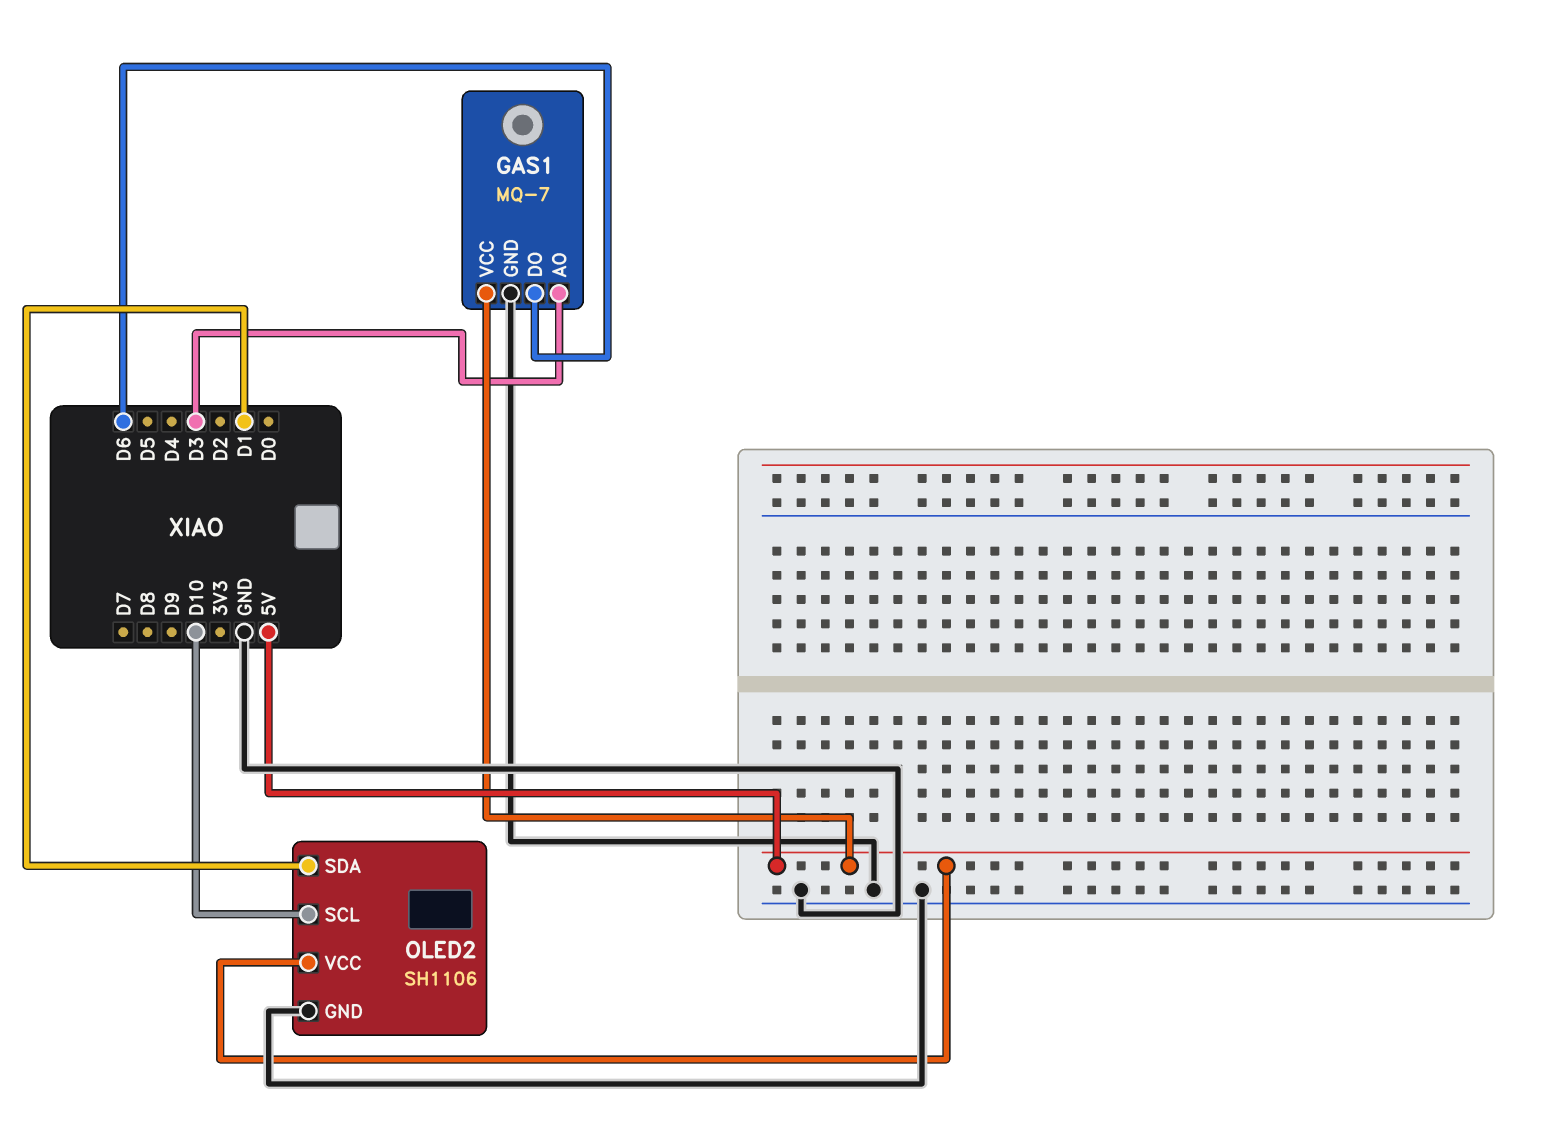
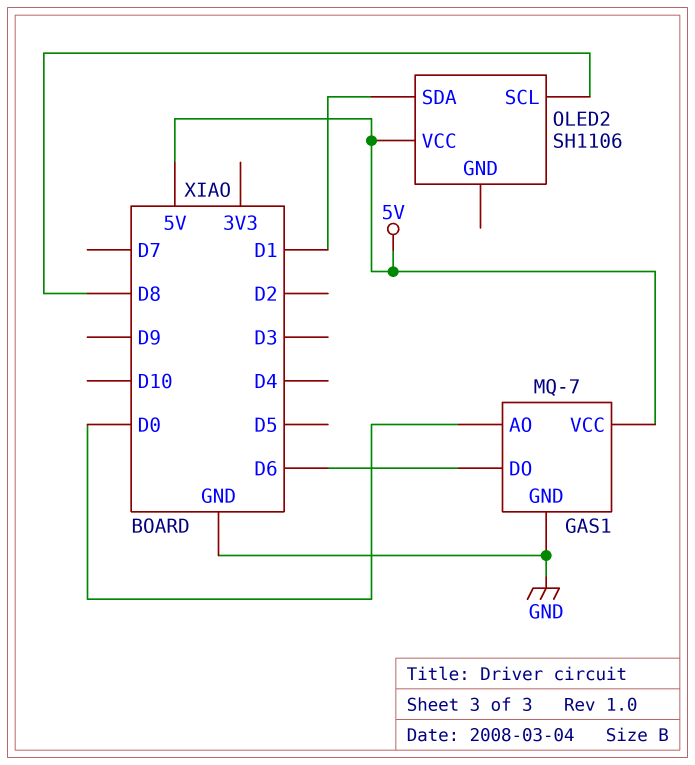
GAS1 pin AO: D3 -> D0
OLED2 pin GND: GND -> none
OLED2 pin SCL: D10 -> D8

